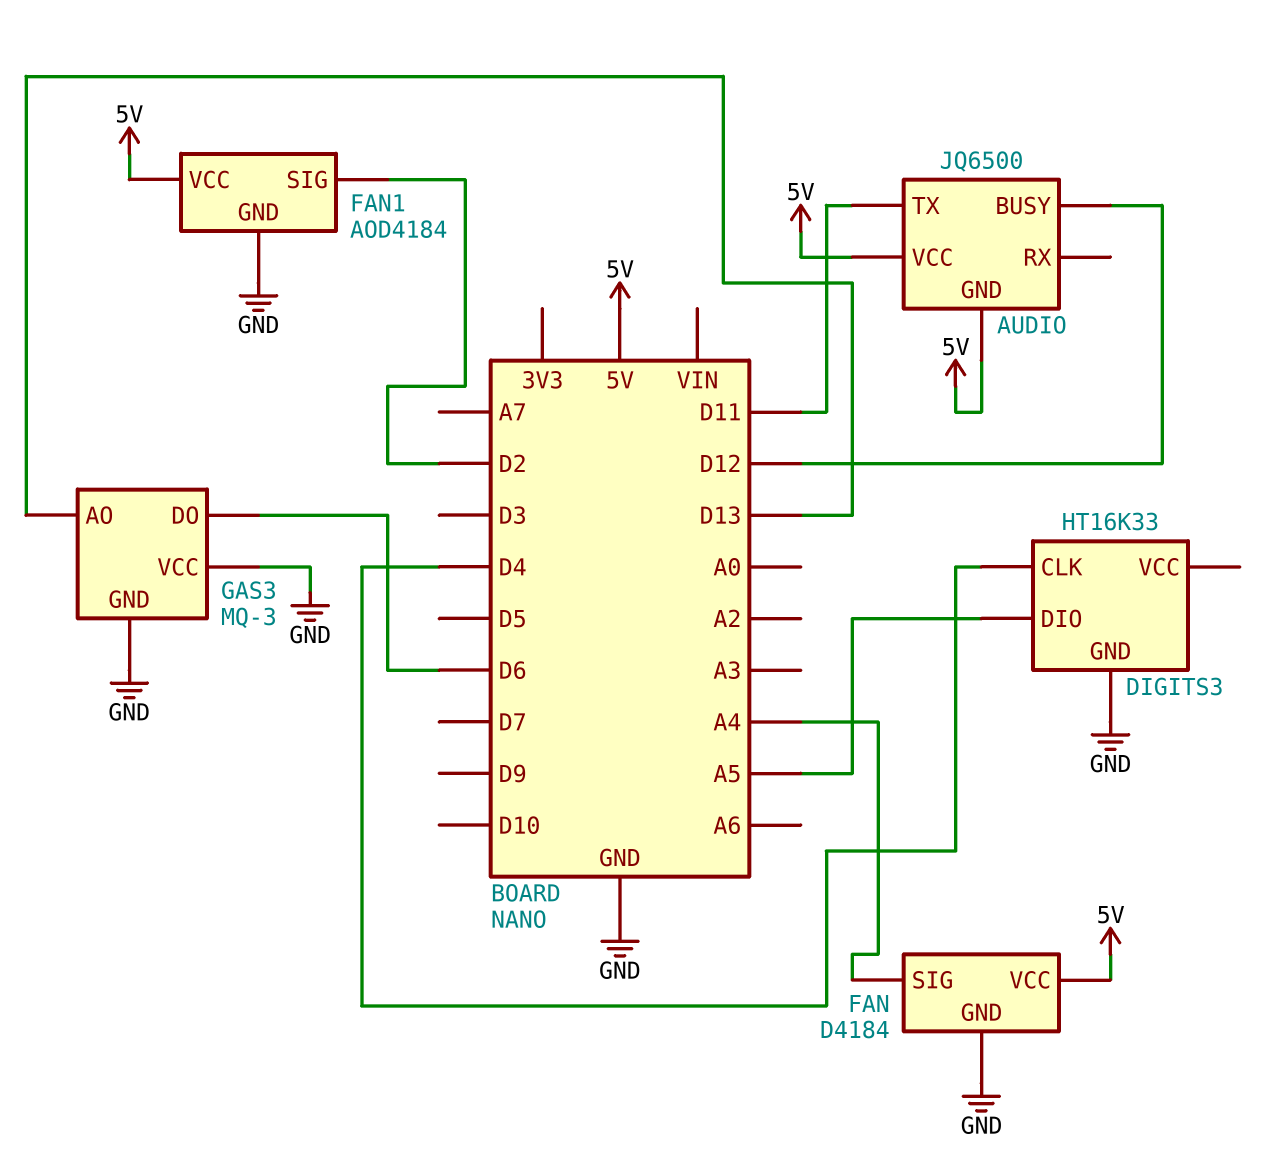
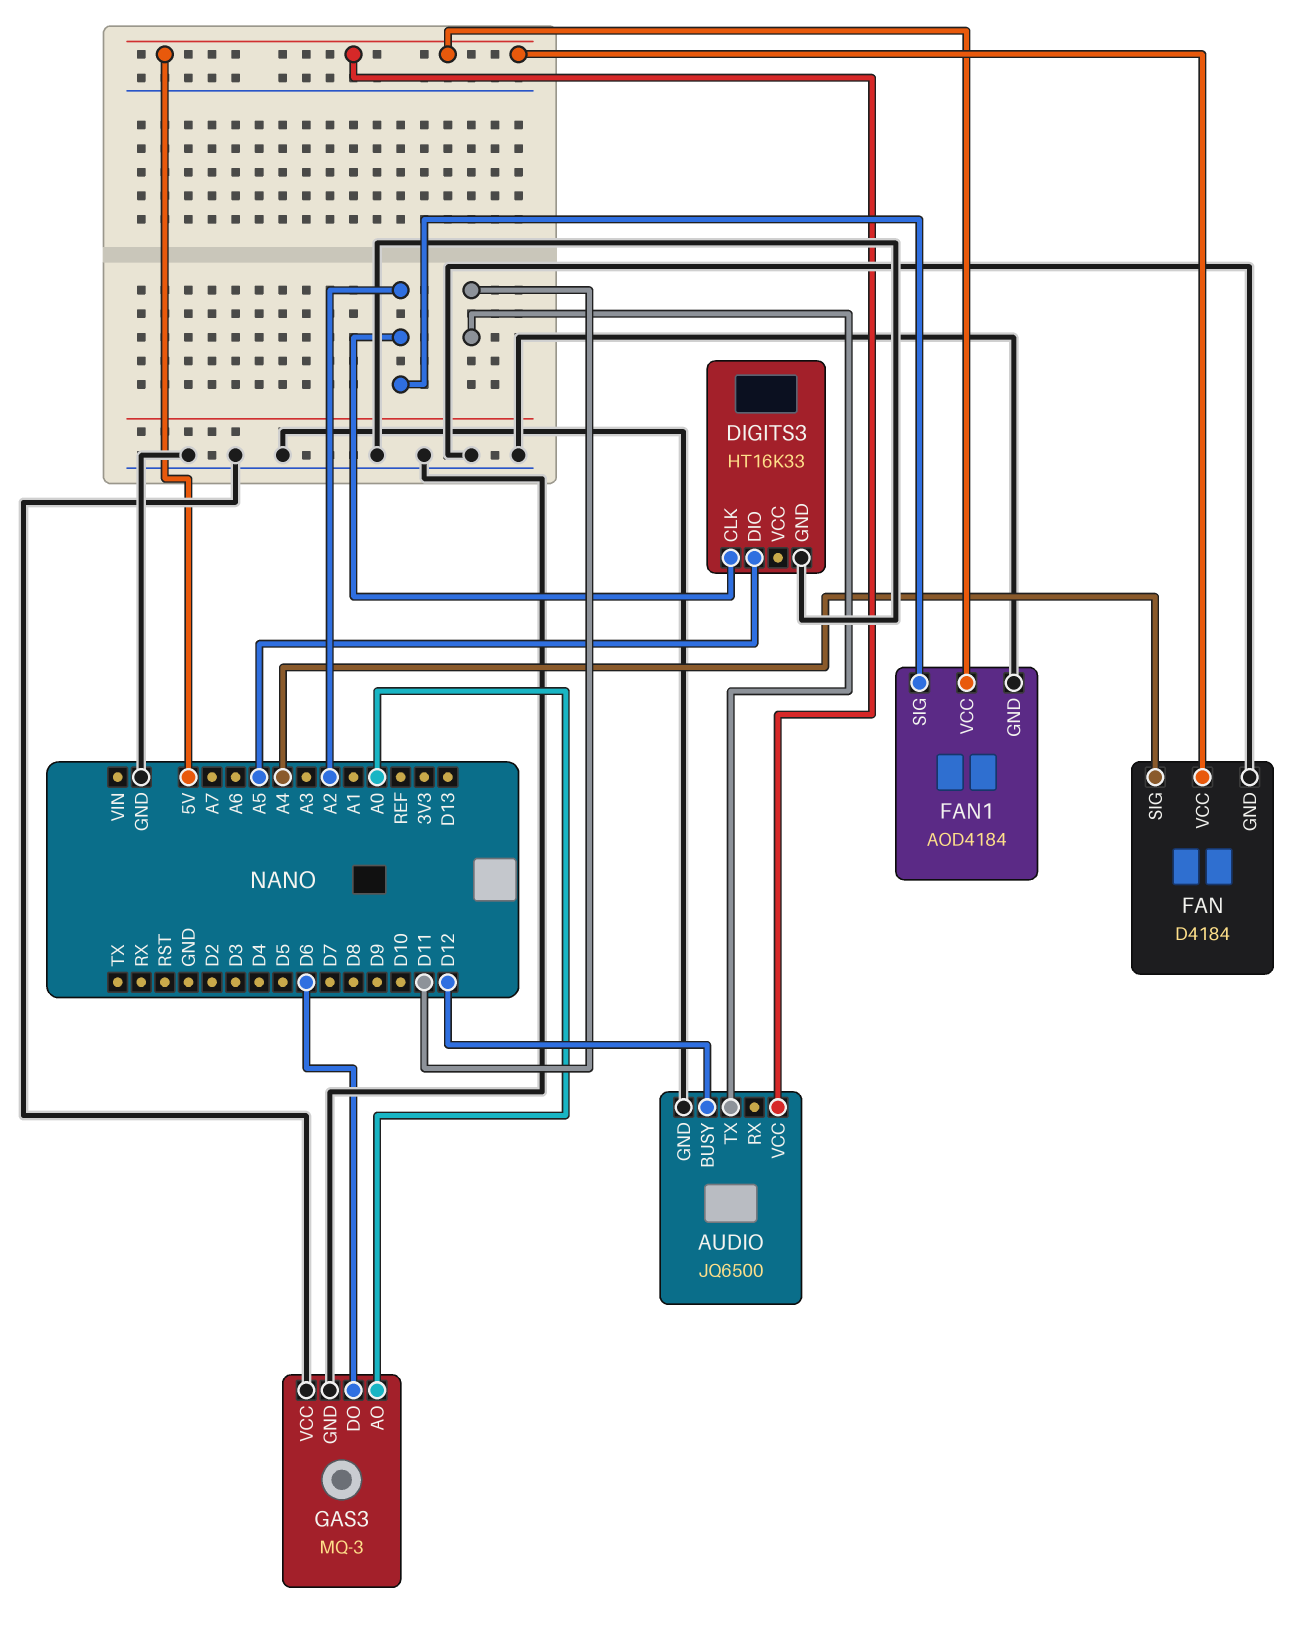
AUDIO pin GND: 5V -> GND
DIGITS3 pin CLK: D4 -> A2
FAN1 pin SIG: D2 -> A2
GAS3 pin AO: D13 -> A0

